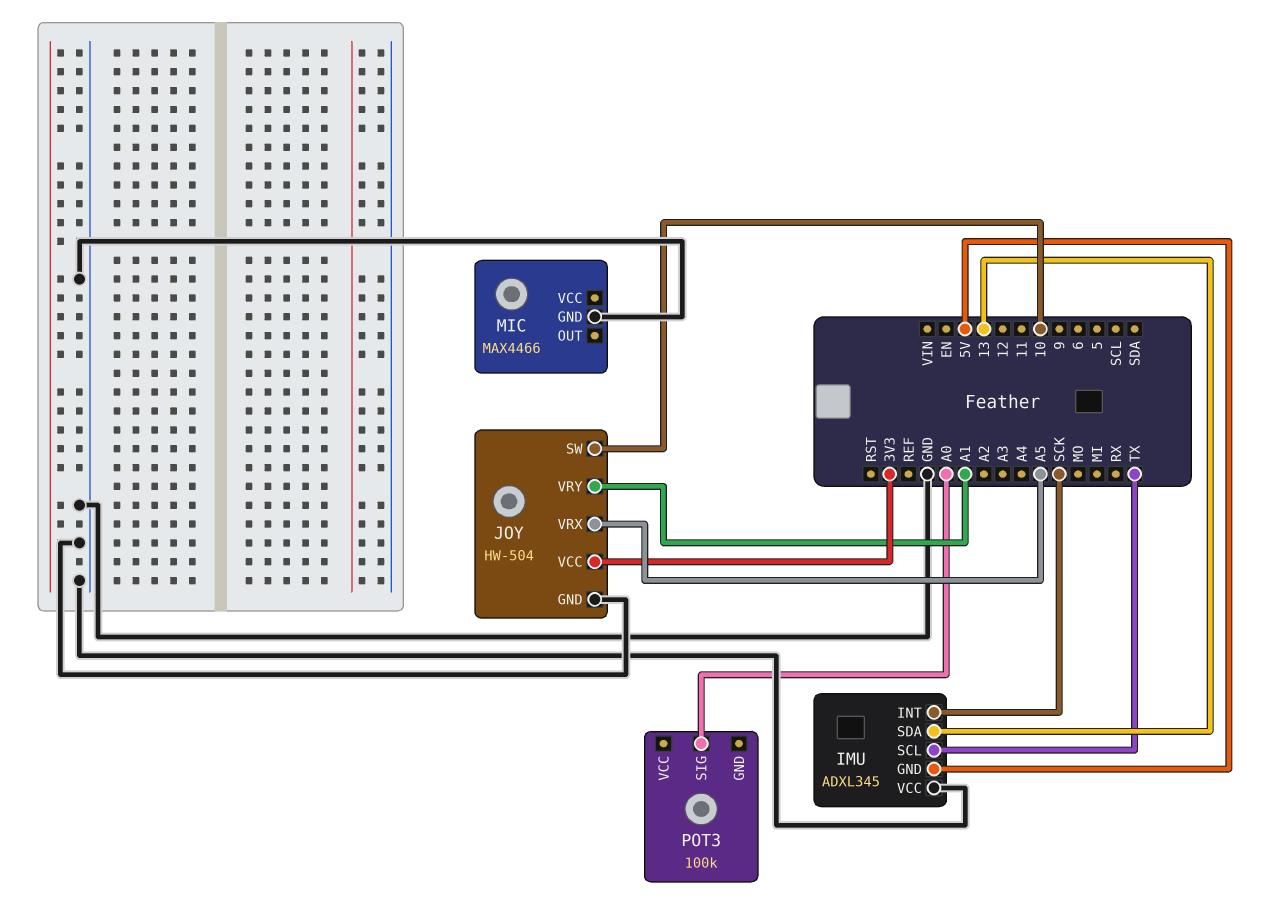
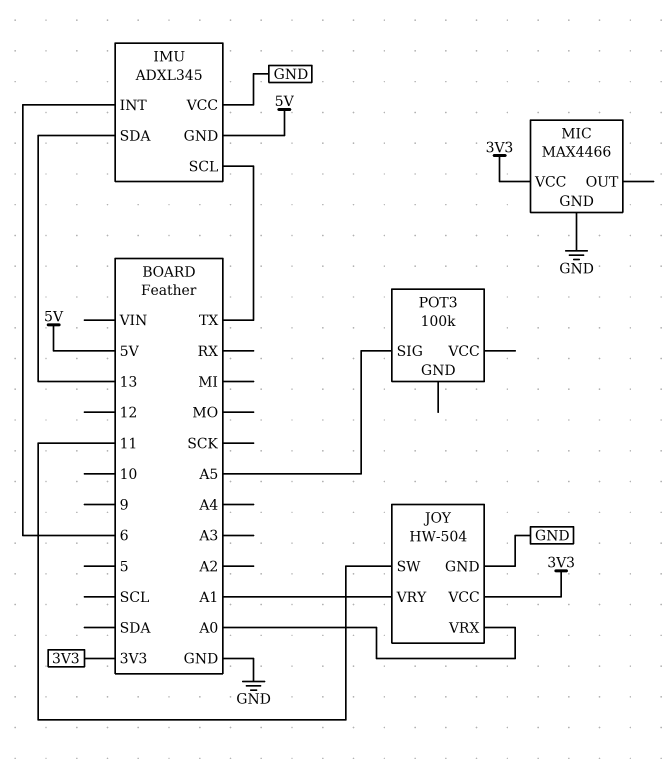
IMU pin INT: SCK -> 6
JOY pin SW: 10 -> 11
JOY pin VRX: A5 -> A0
MIC pin VCC: none -> 3V3
POT3 pin SIG: A0 -> A5

